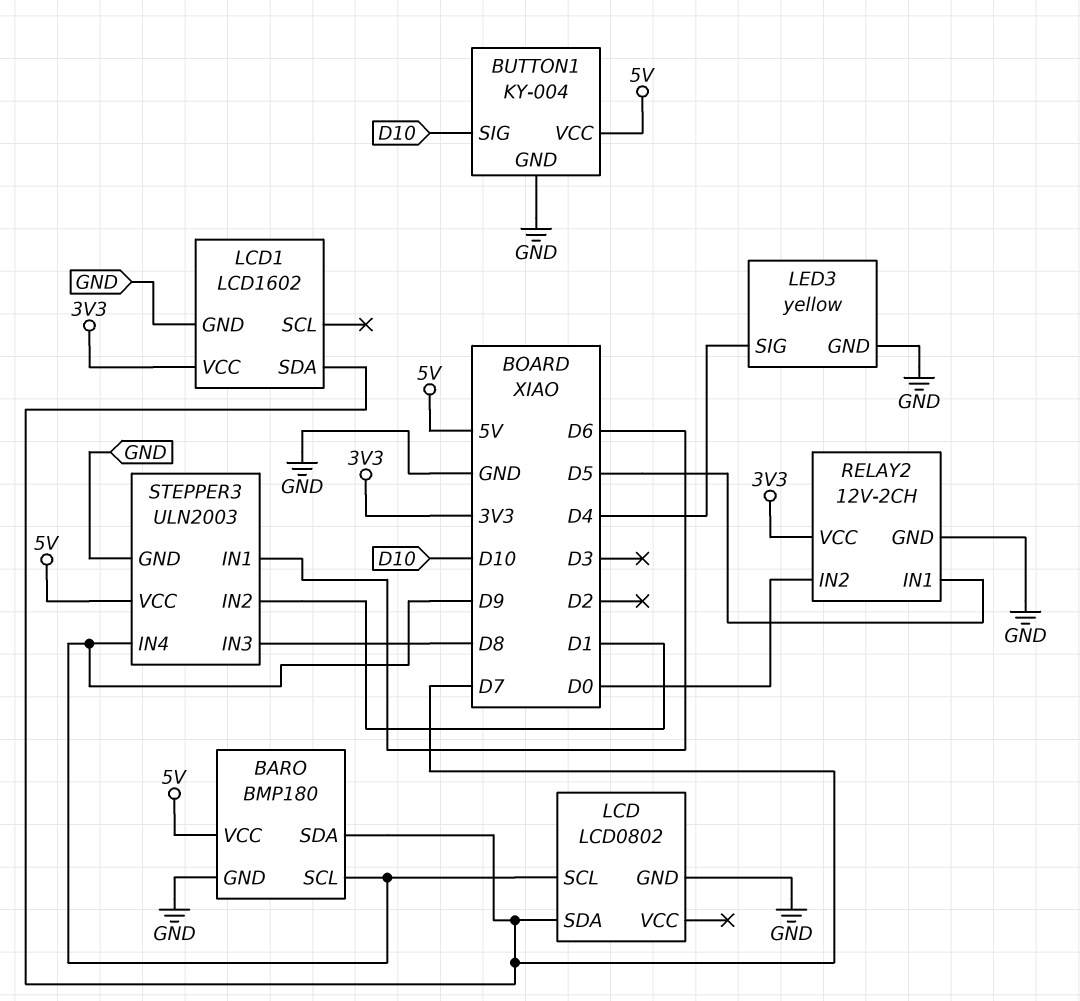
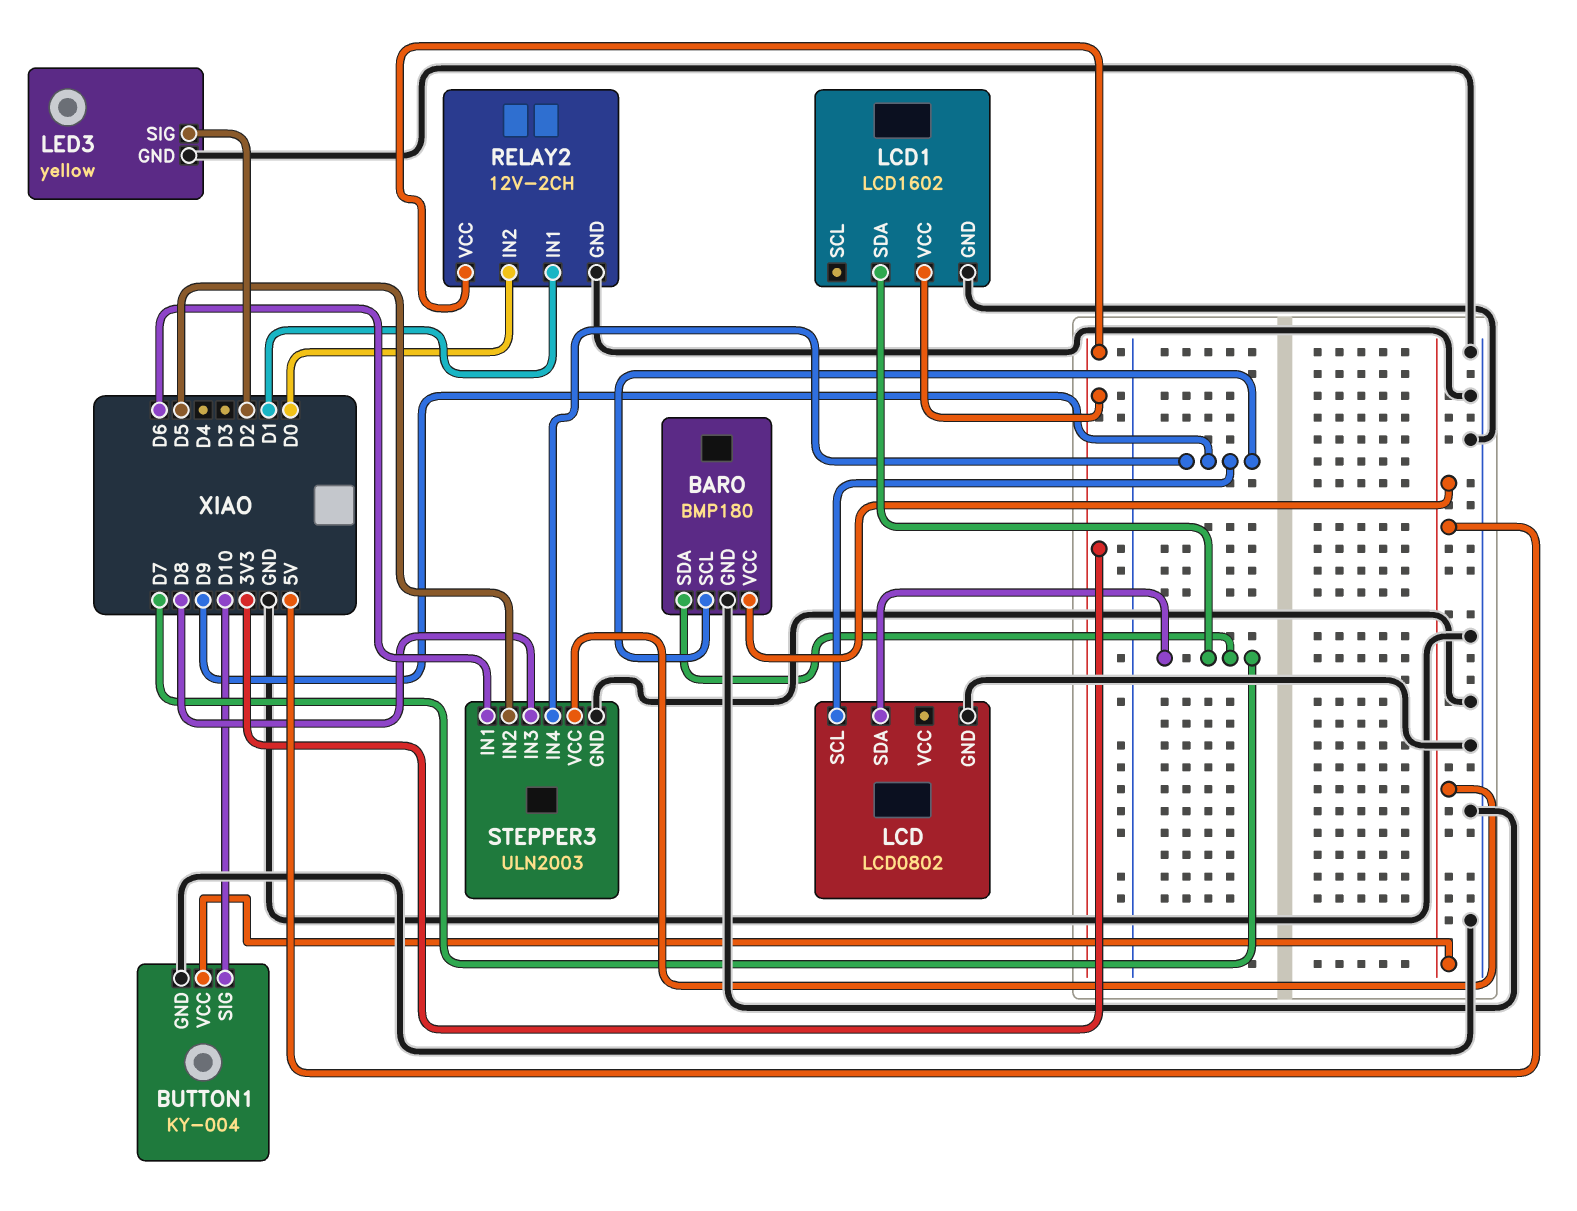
LED3 pin SIG: D4 -> D2
RELAY2 pin IN1: D5 -> D1
STEPPER3 pin IN2: D1 -> D5

